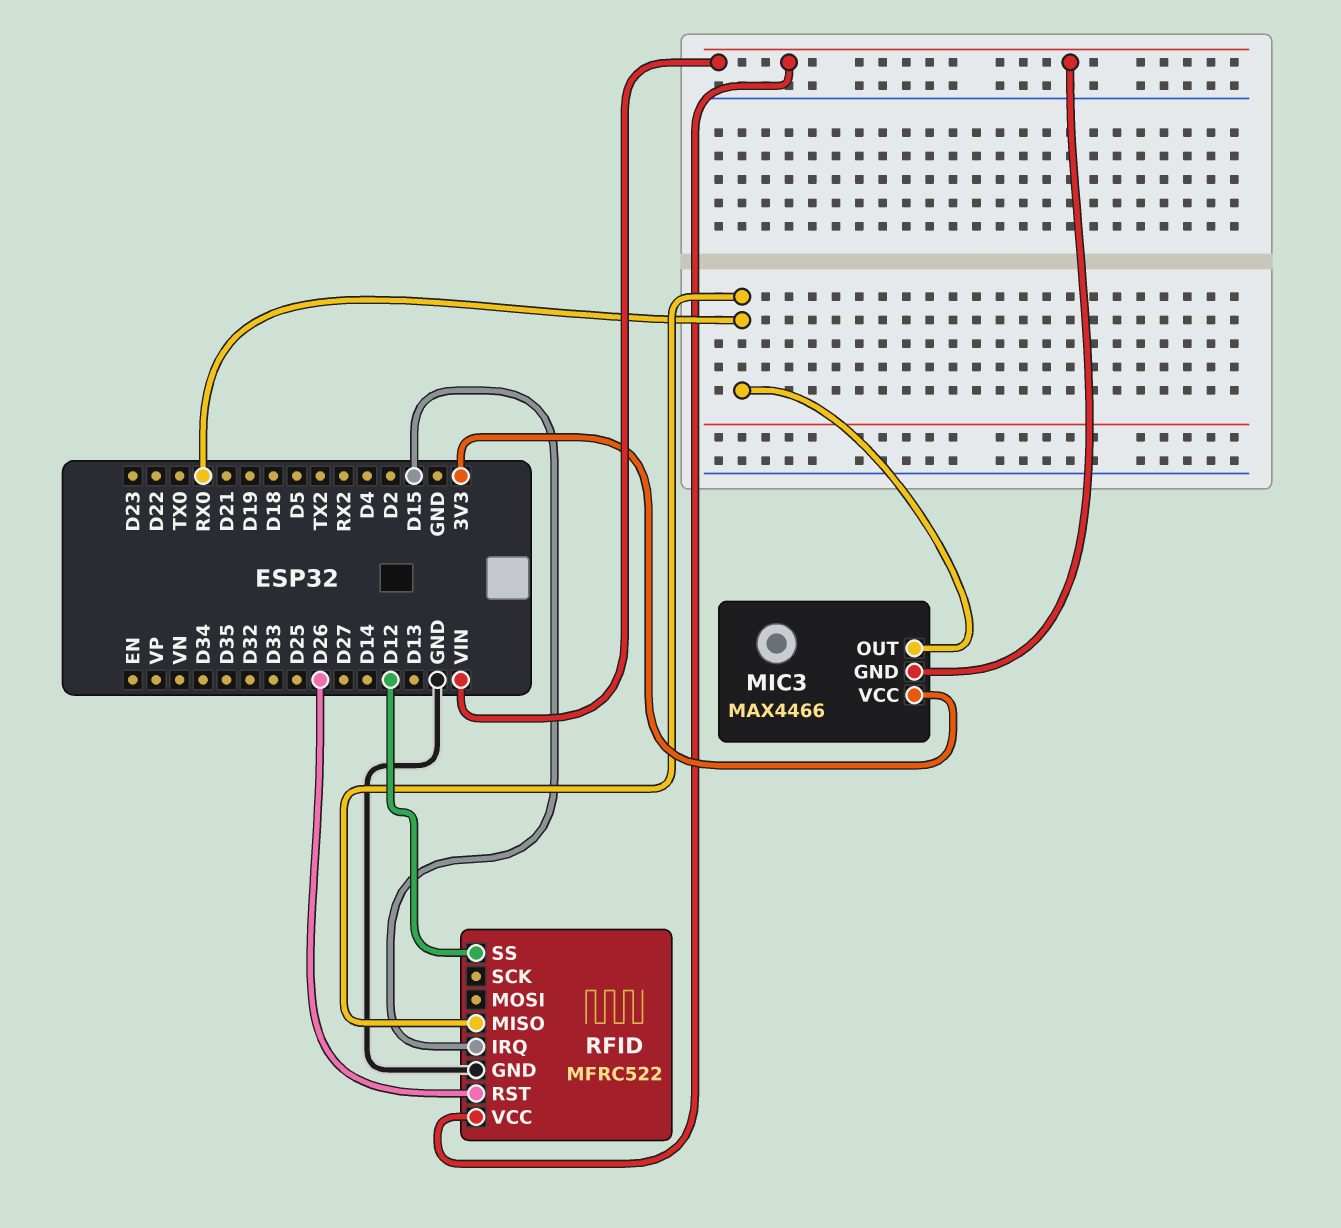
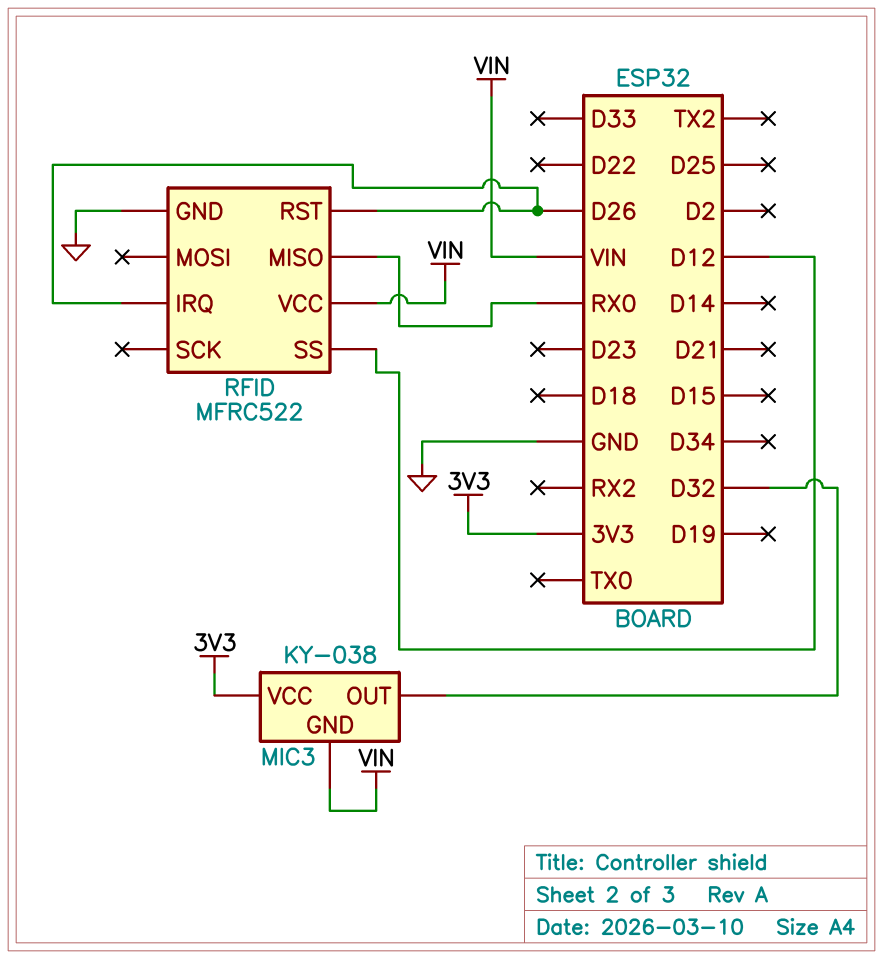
MIC3: MAX4466 -> KY-038
MIC3 pin OUT: RX0 -> D32
RFID pin IRQ: D15 -> D26

